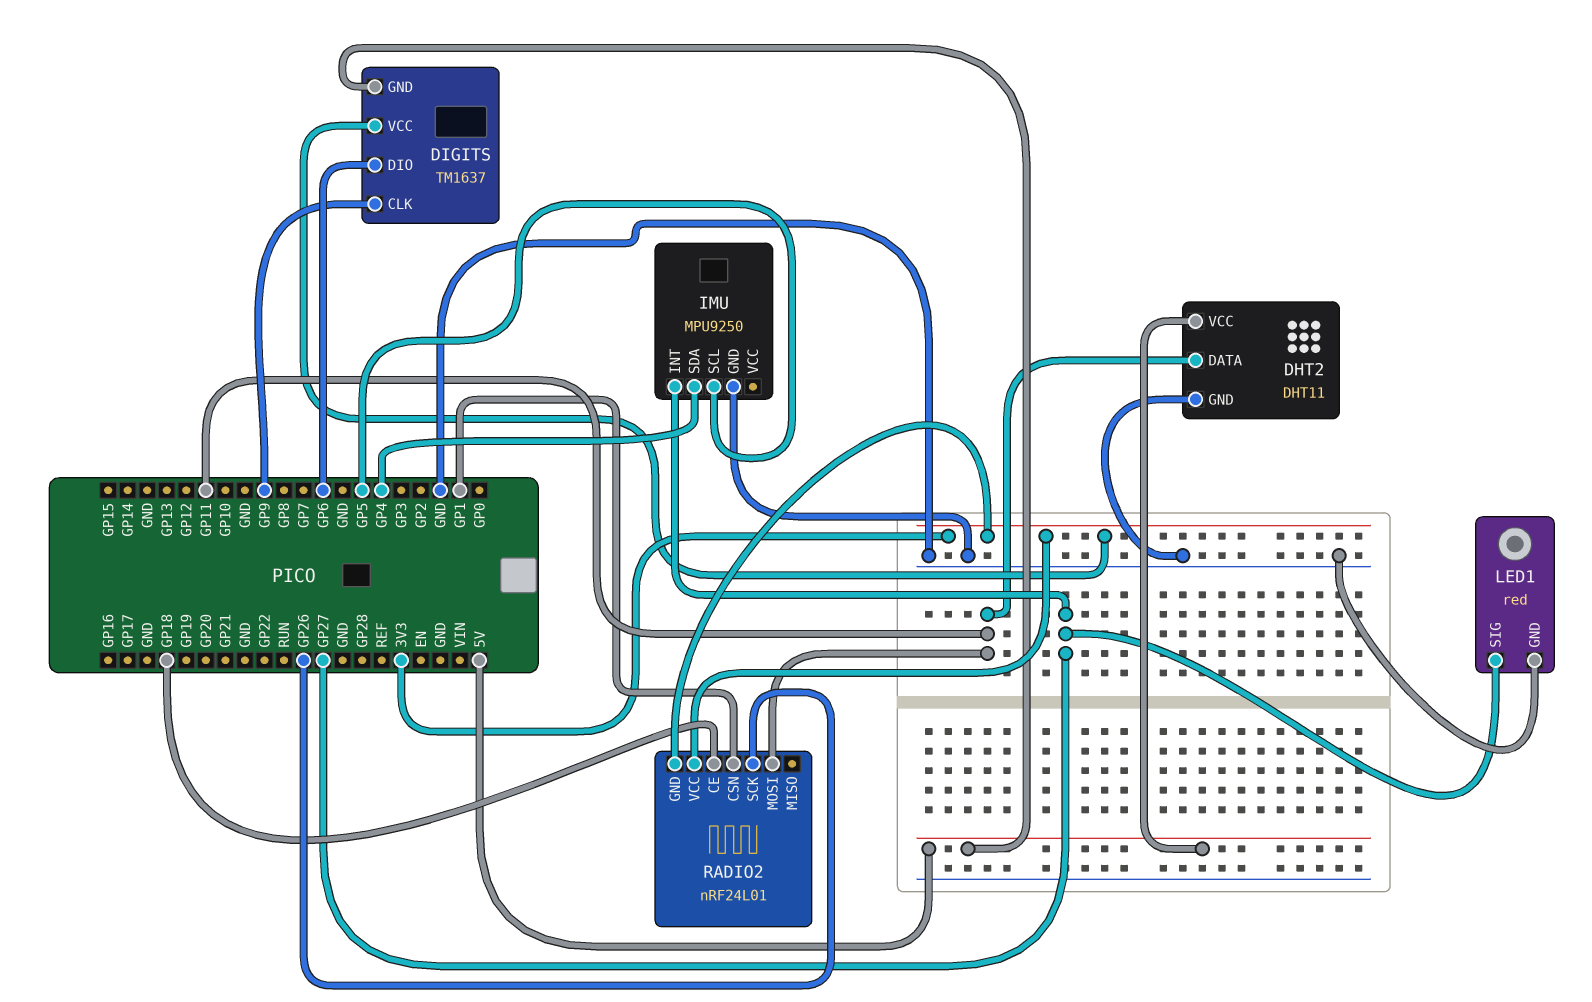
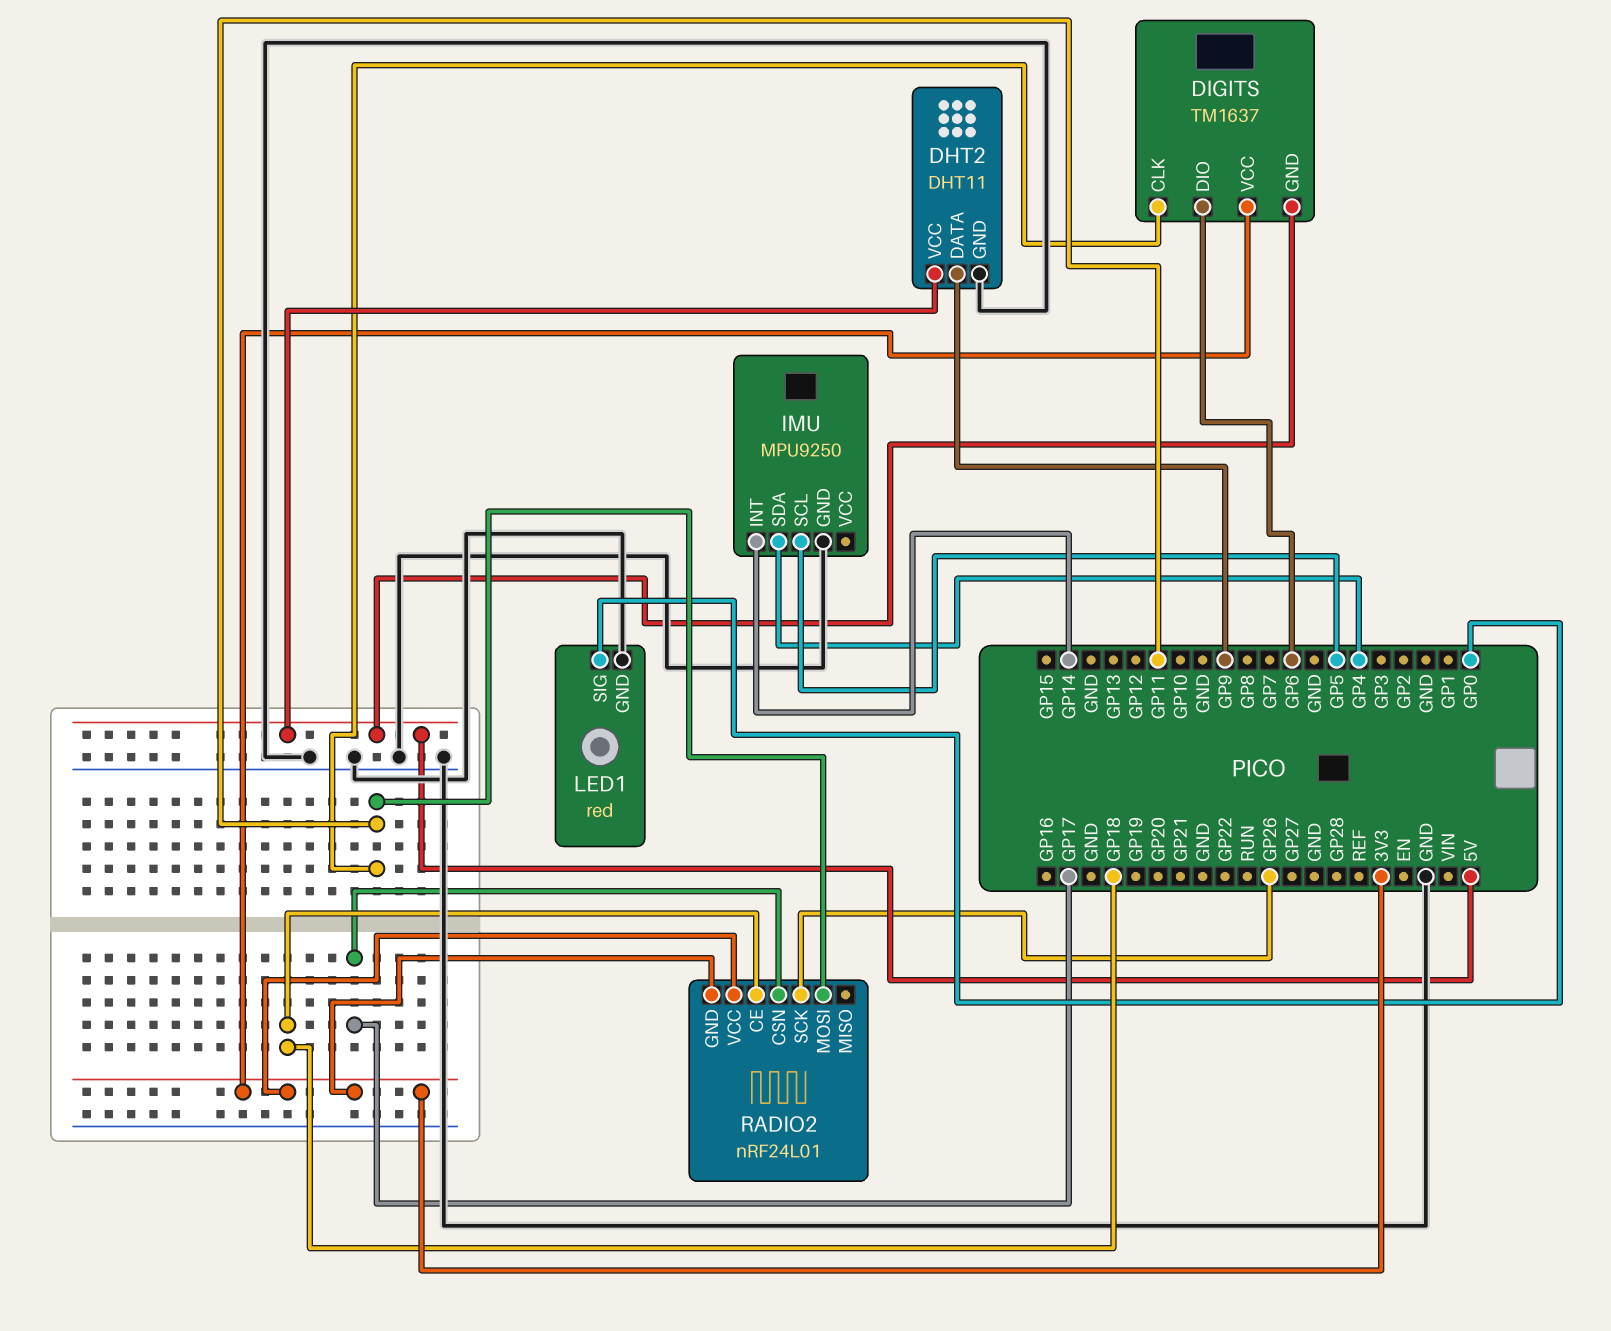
DHT2 pin DATA: GP11 -> GP9
DIGITS pin CLK: GP9 -> GP11
IMU pin INT: GP27 -> GP14
LED1 pin SIG: GP27 -> GP0
RADIO2 pin CSN: GP1 -> GP17

